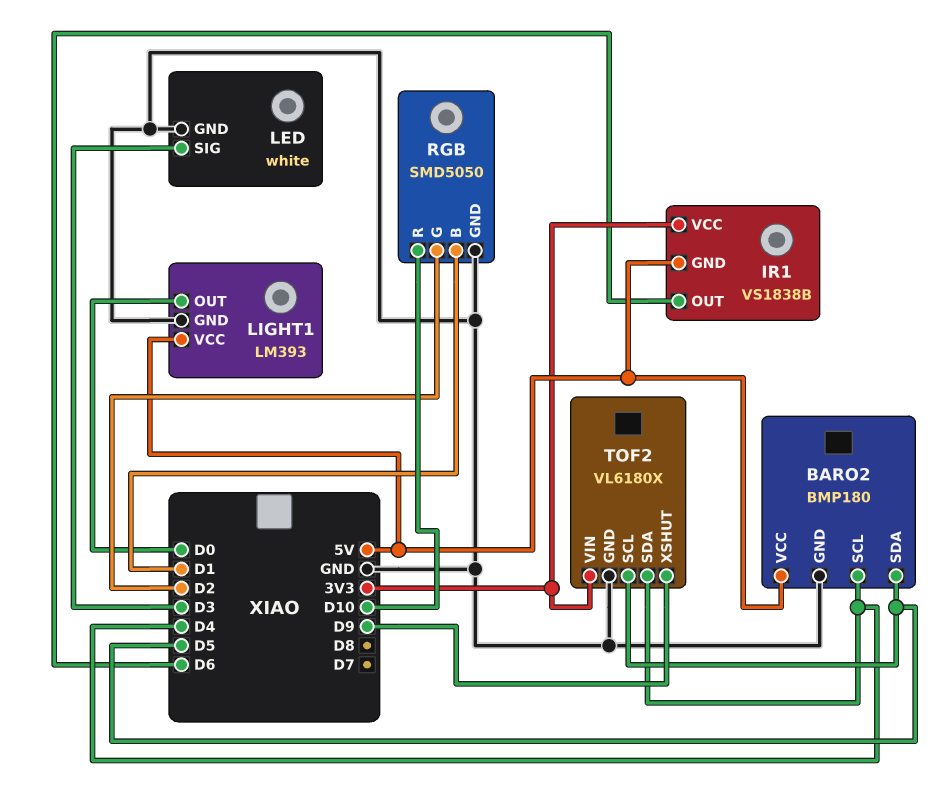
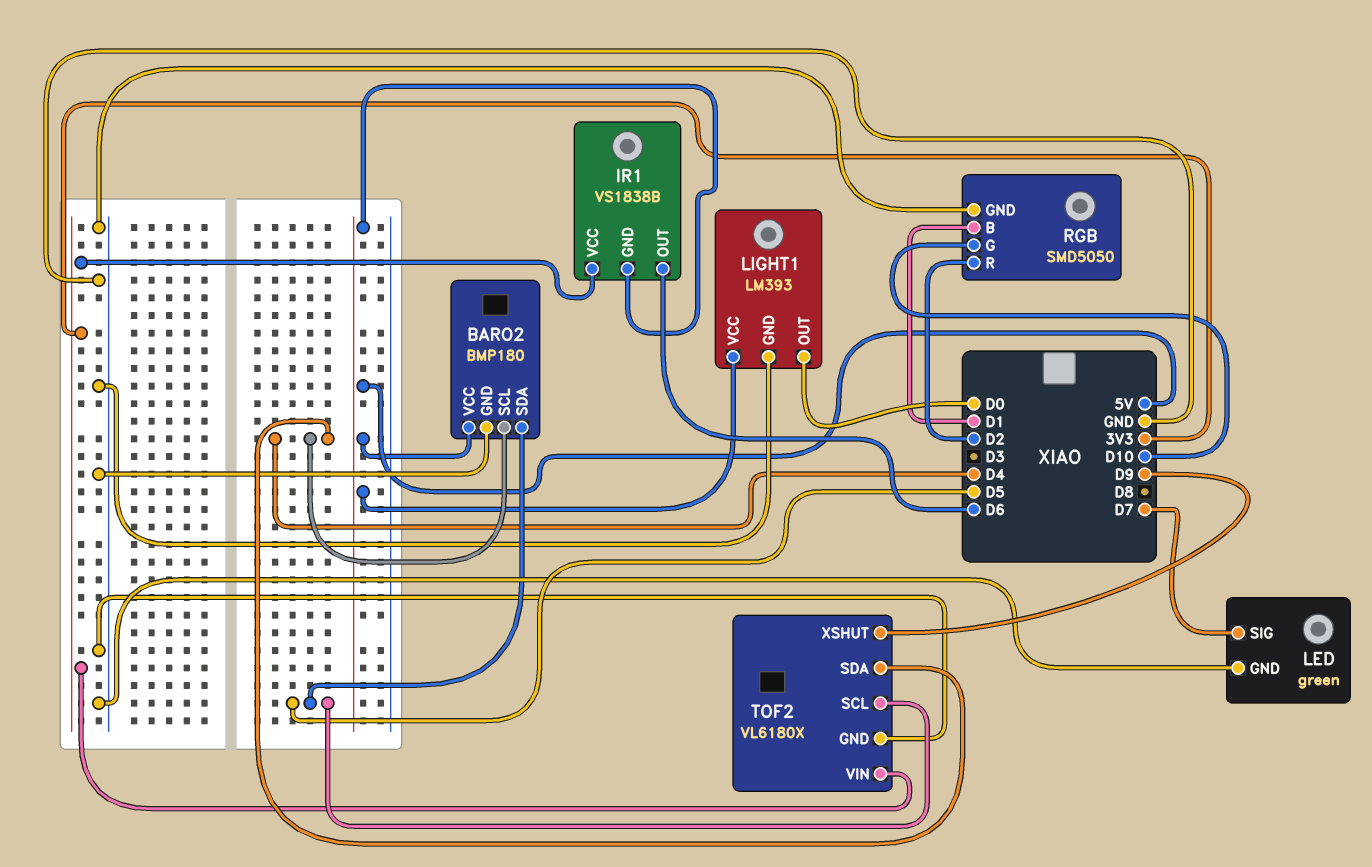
LED: white -> green
LED pin SIG: D3 -> D7
RGB pin G: D2 -> D10
RGB pin R: D10 -> D2

